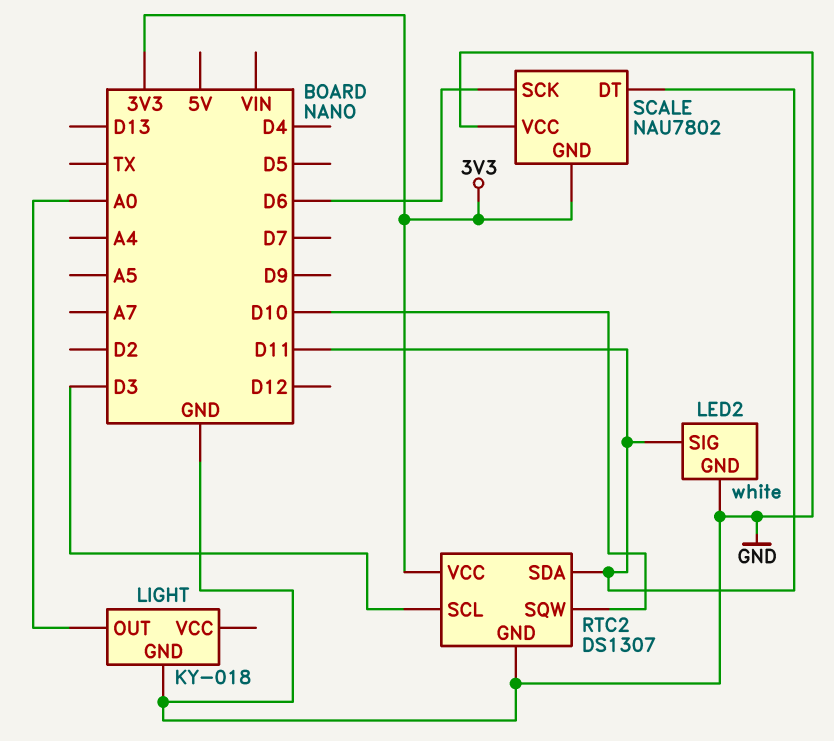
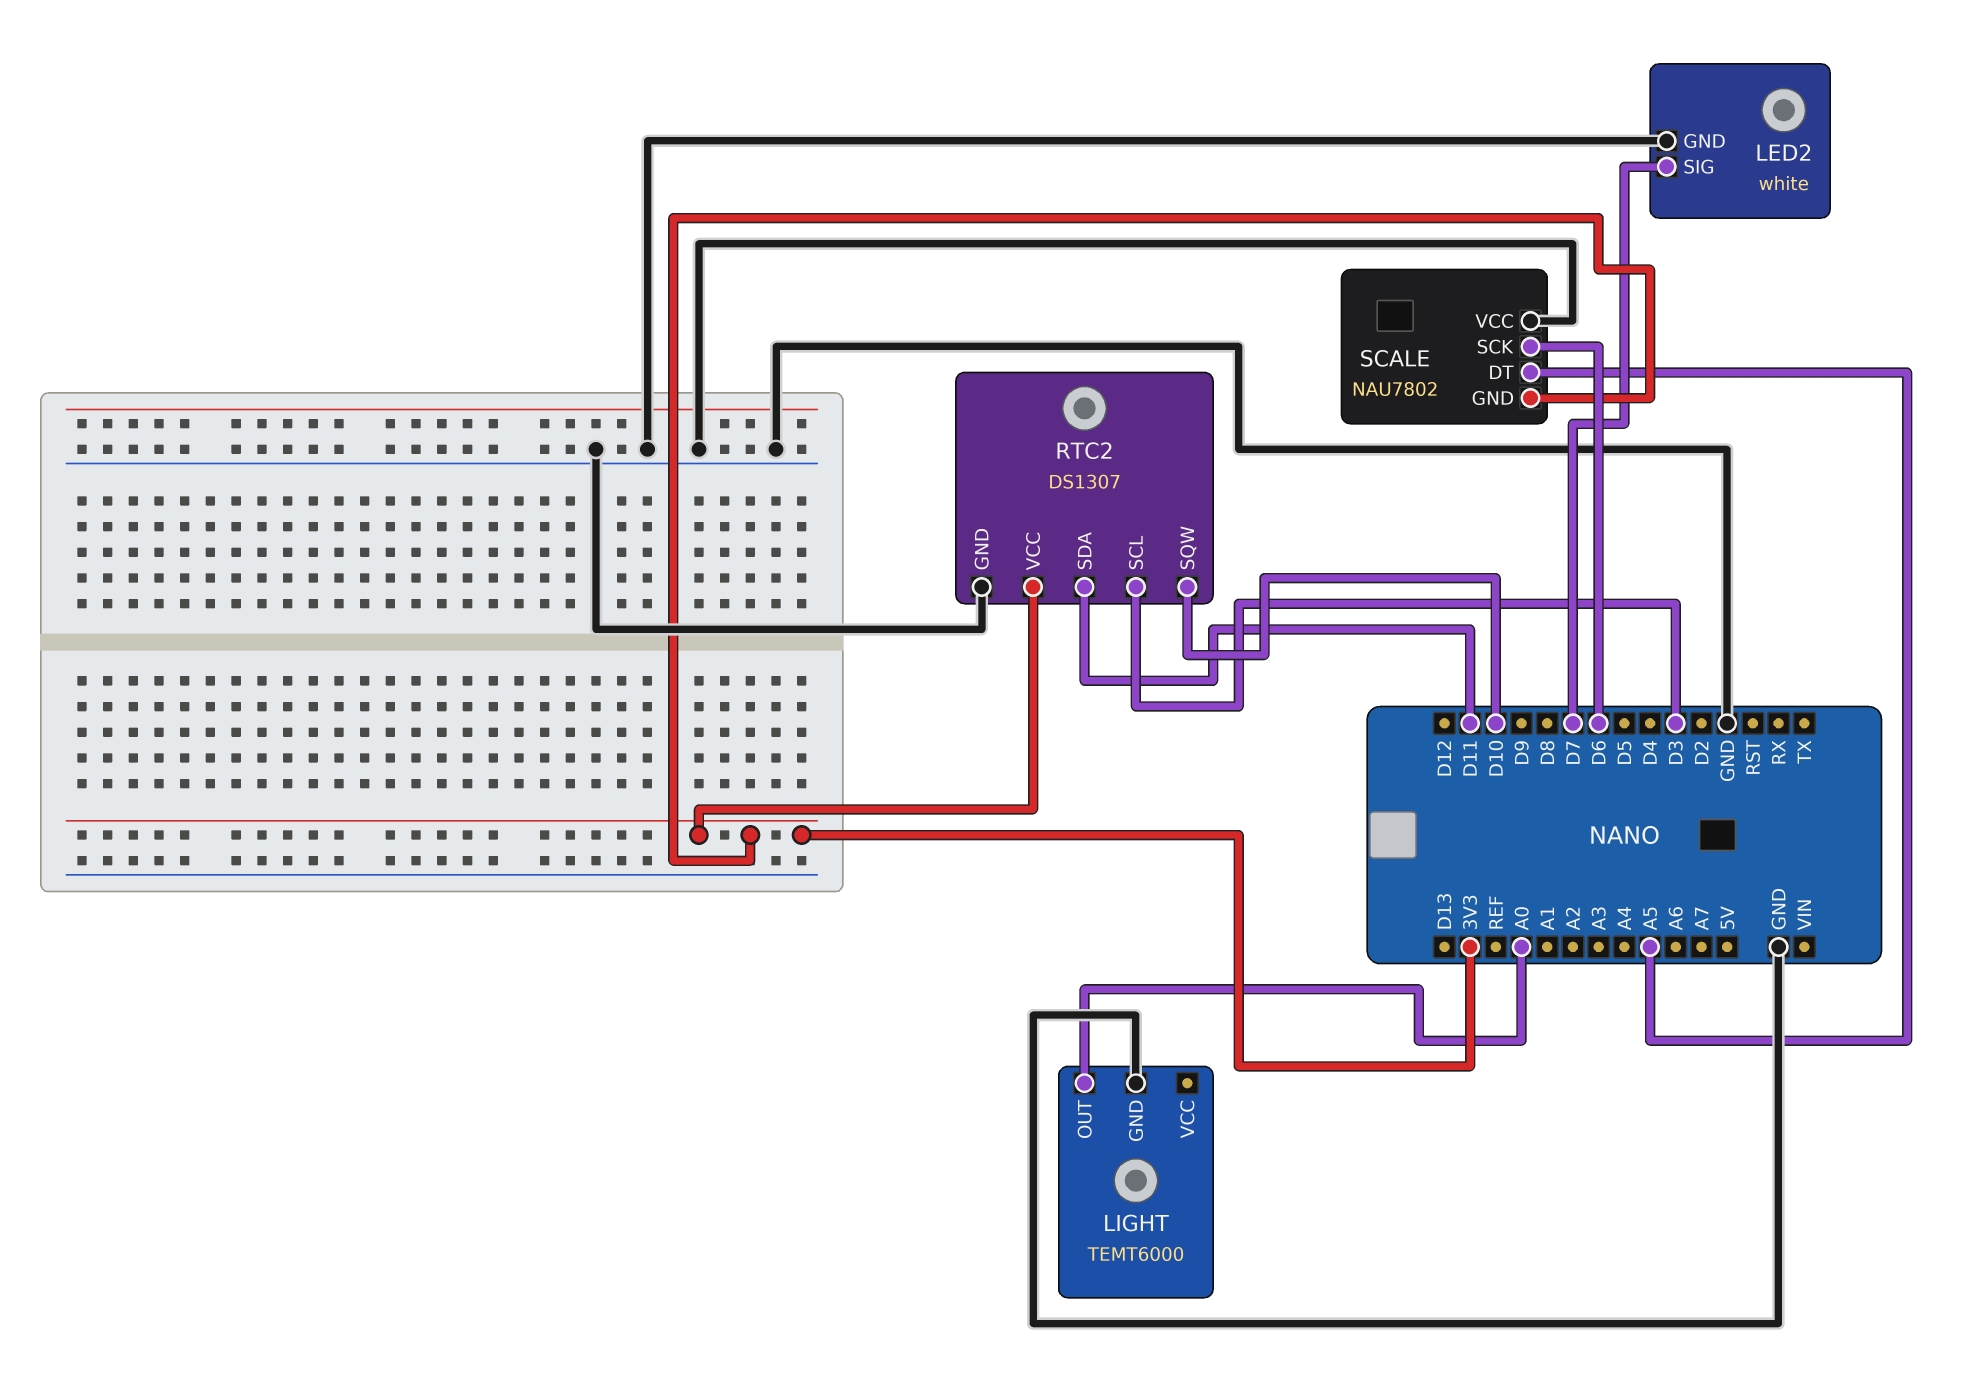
LED2 pin SIG: D11 -> D7
LIGHT: KY-018 -> TEMT6000
SCALE pin DT: D11 -> A5

